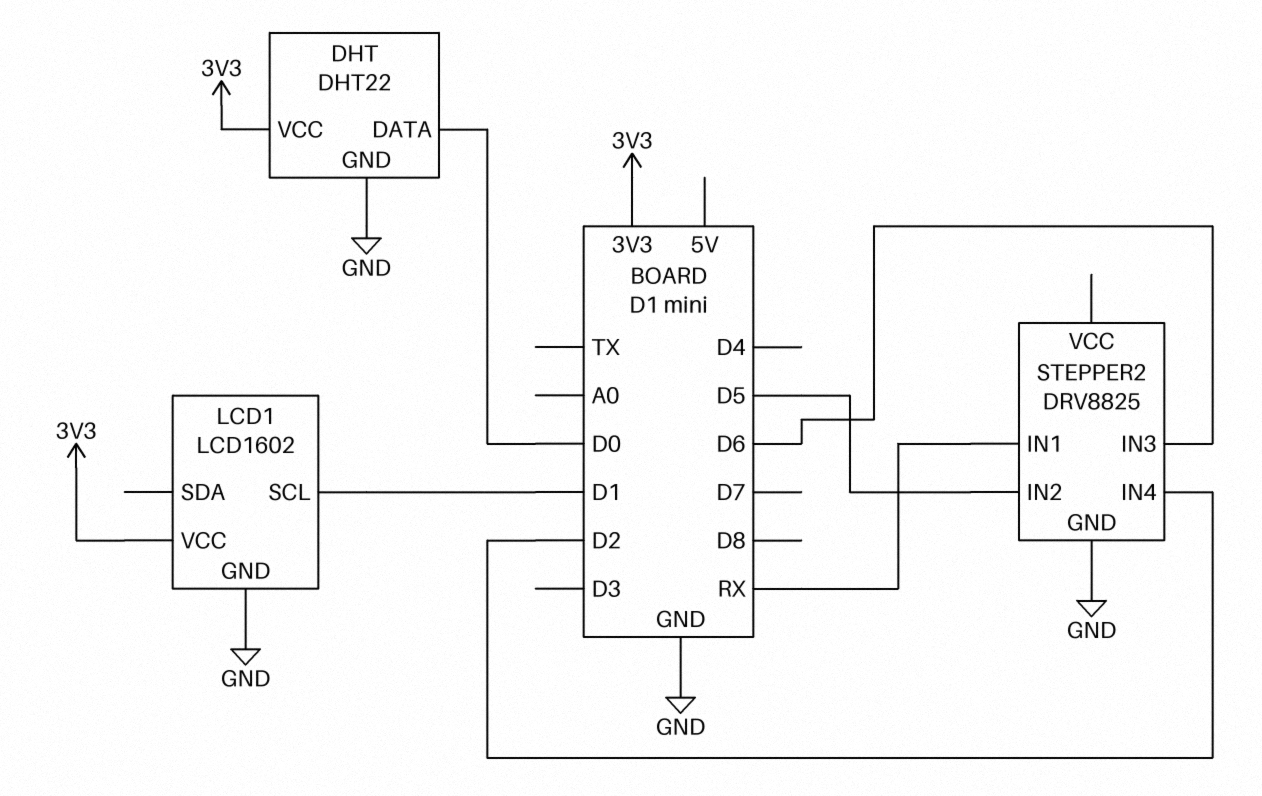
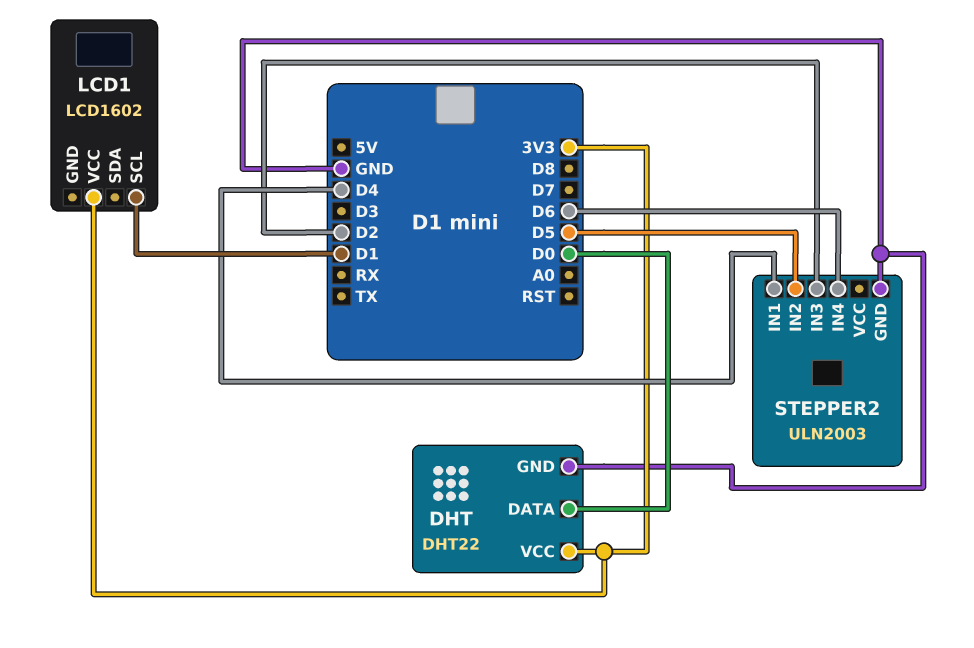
LCD1 pin GND: GND -> none
STEPPER2: DRV8825 -> ULN2003
STEPPER2 pin IN1: RX -> D4
STEPPER2 pin IN3: D6 -> D2
STEPPER2 pin IN4: D2 -> D6

